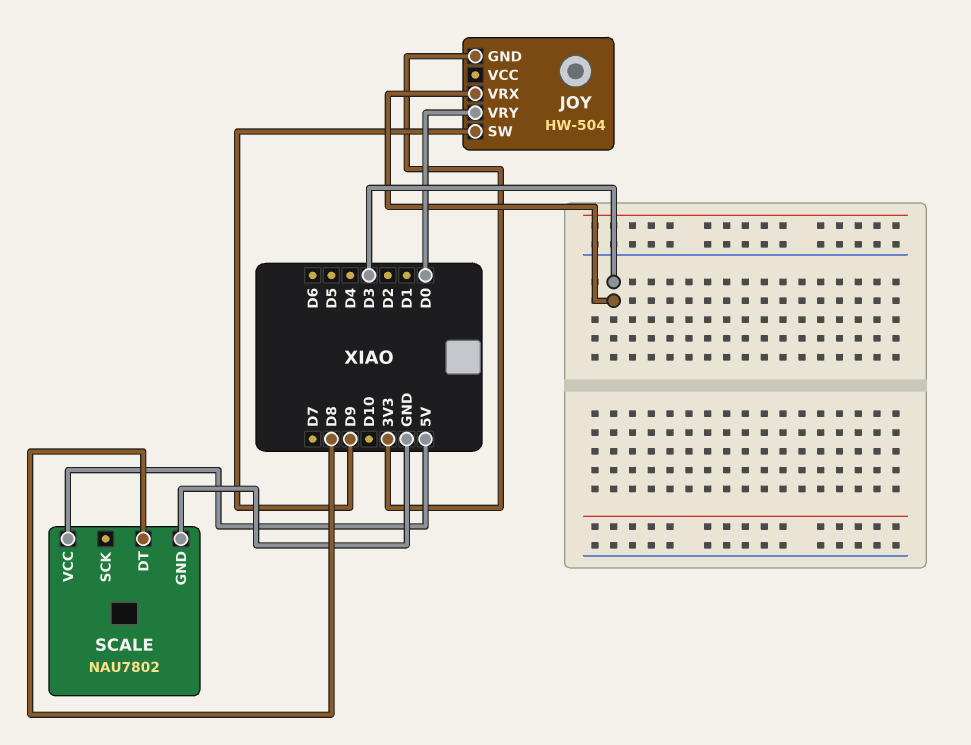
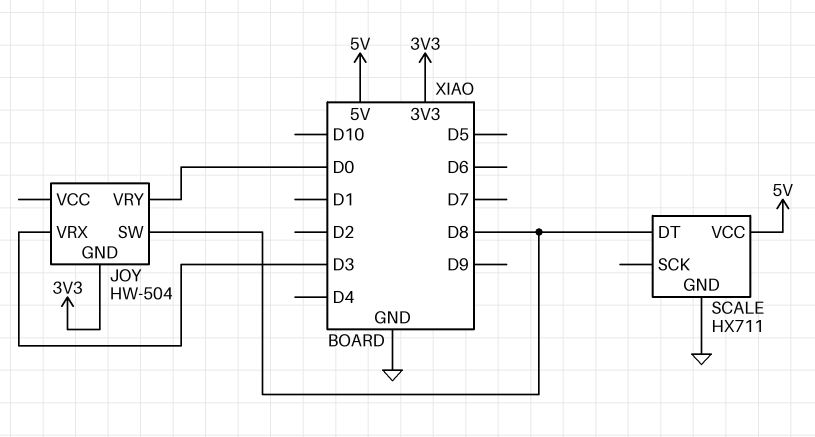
JOY pin SW: D9 -> D8
SCALE: NAU7802 -> HX711

